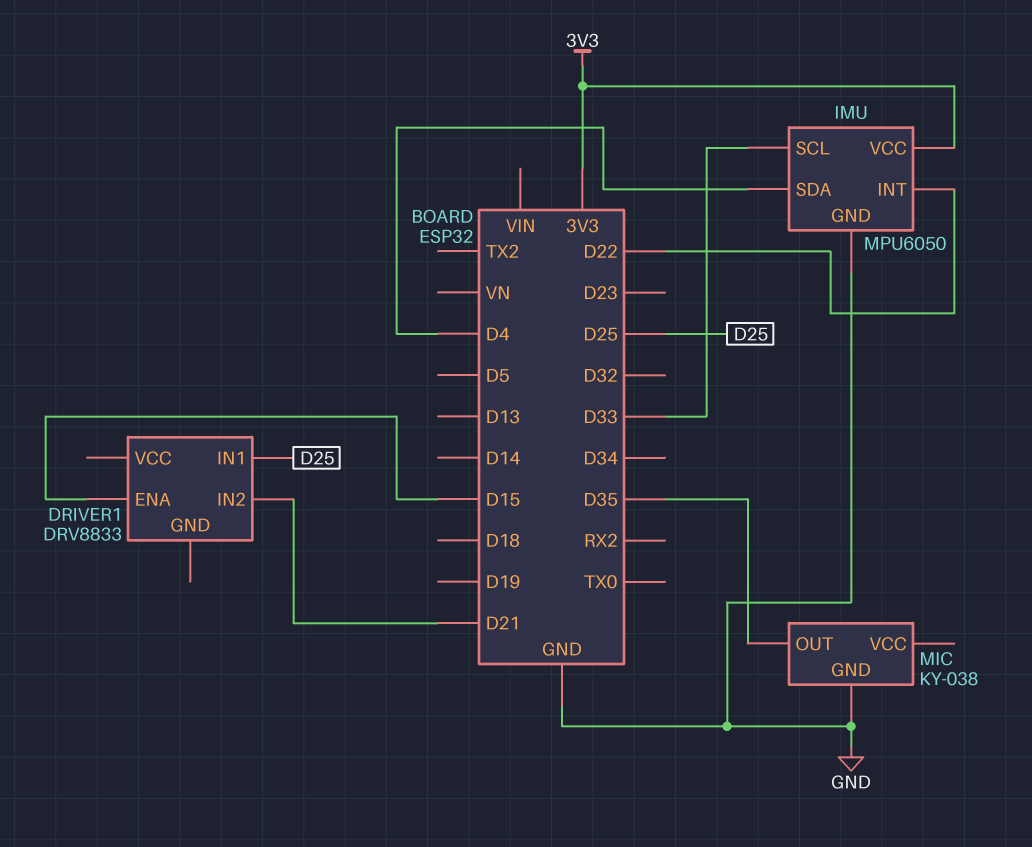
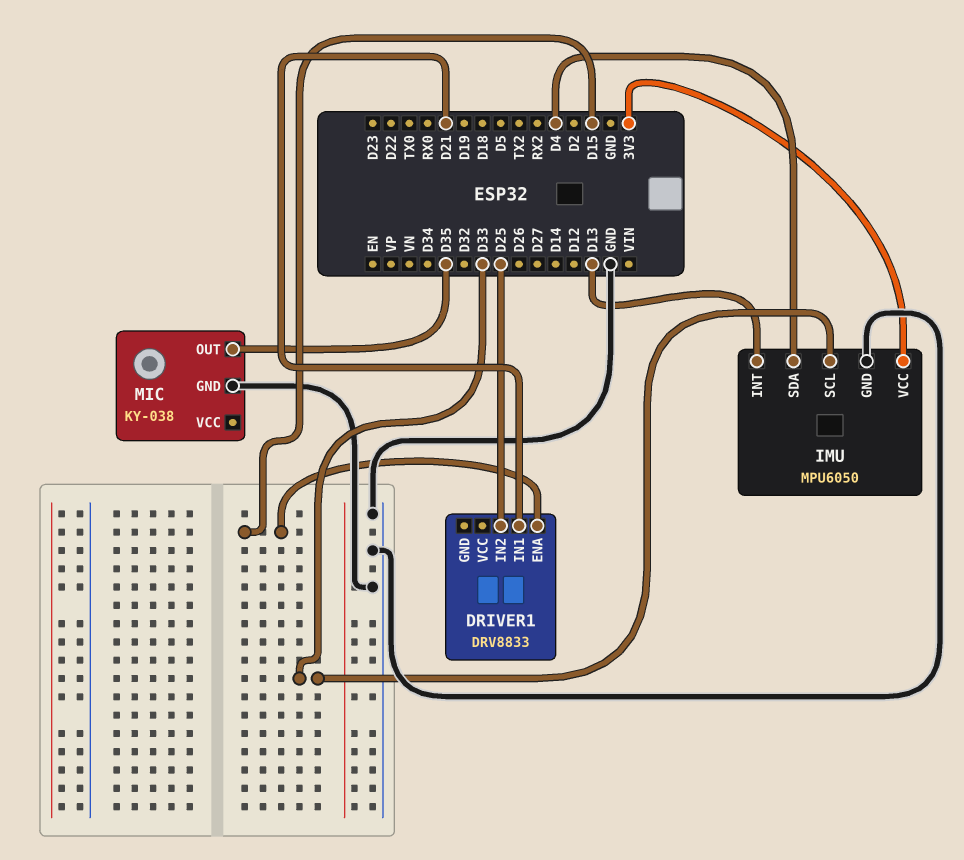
DRIVER1 pin IN1: D25 -> D21
DRIVER1 pin IN2: D21 -> D25
IMU pin INT: D22 -> D13

